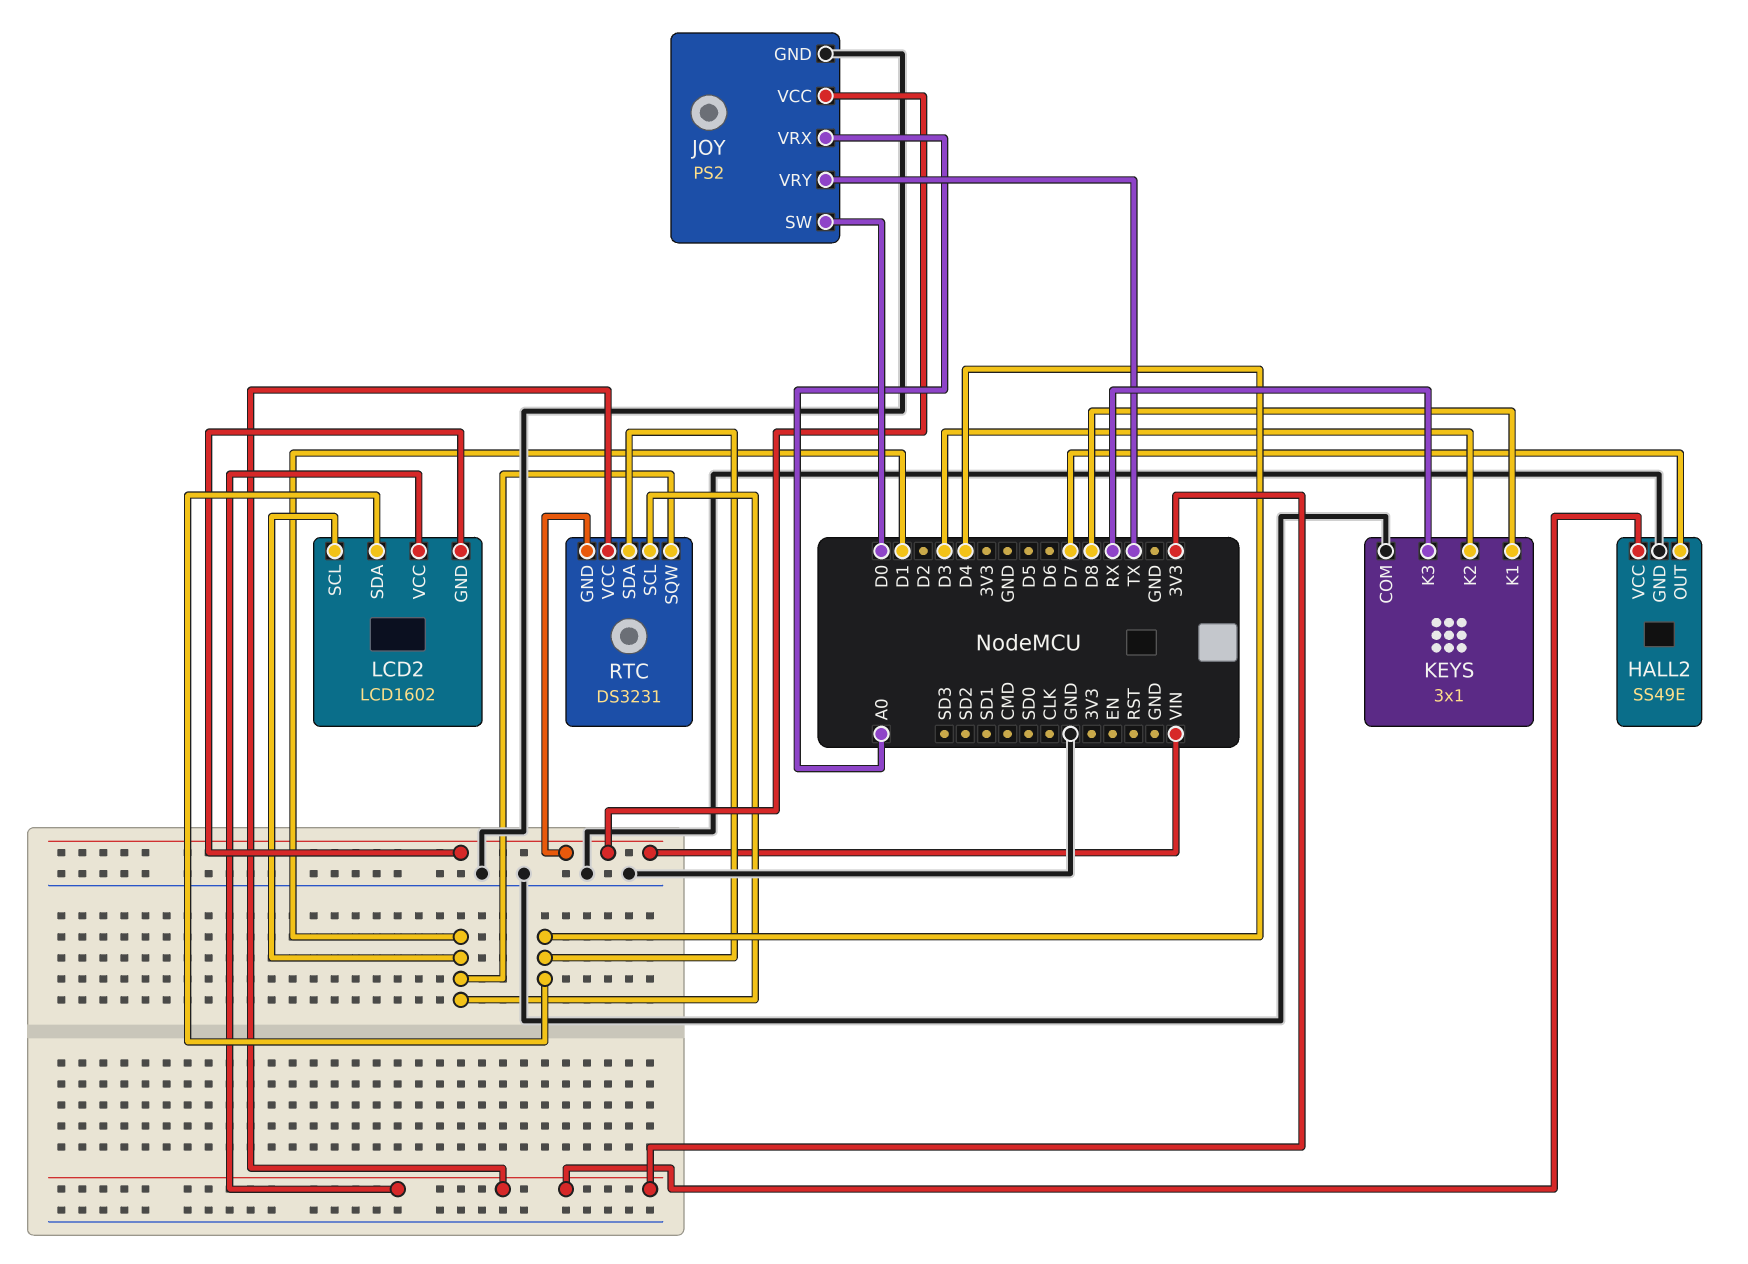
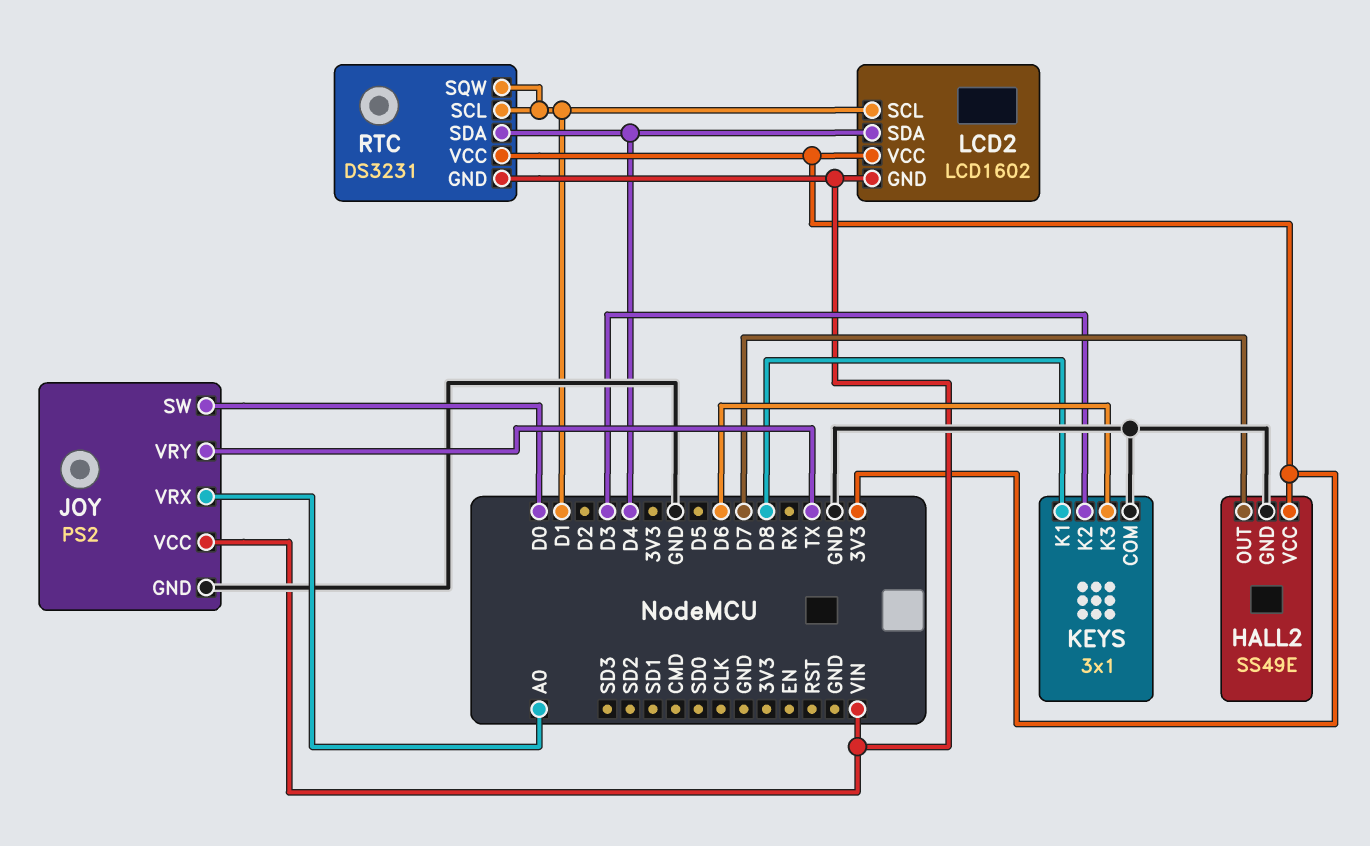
KEYS pin K3: RX -> D6

